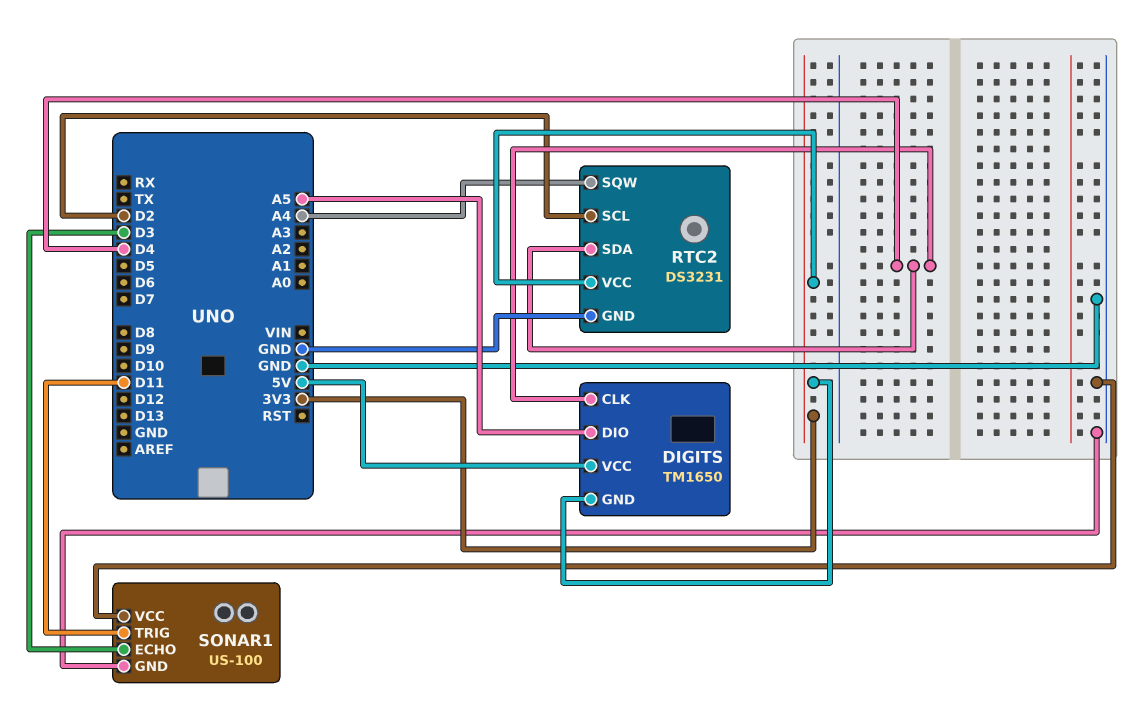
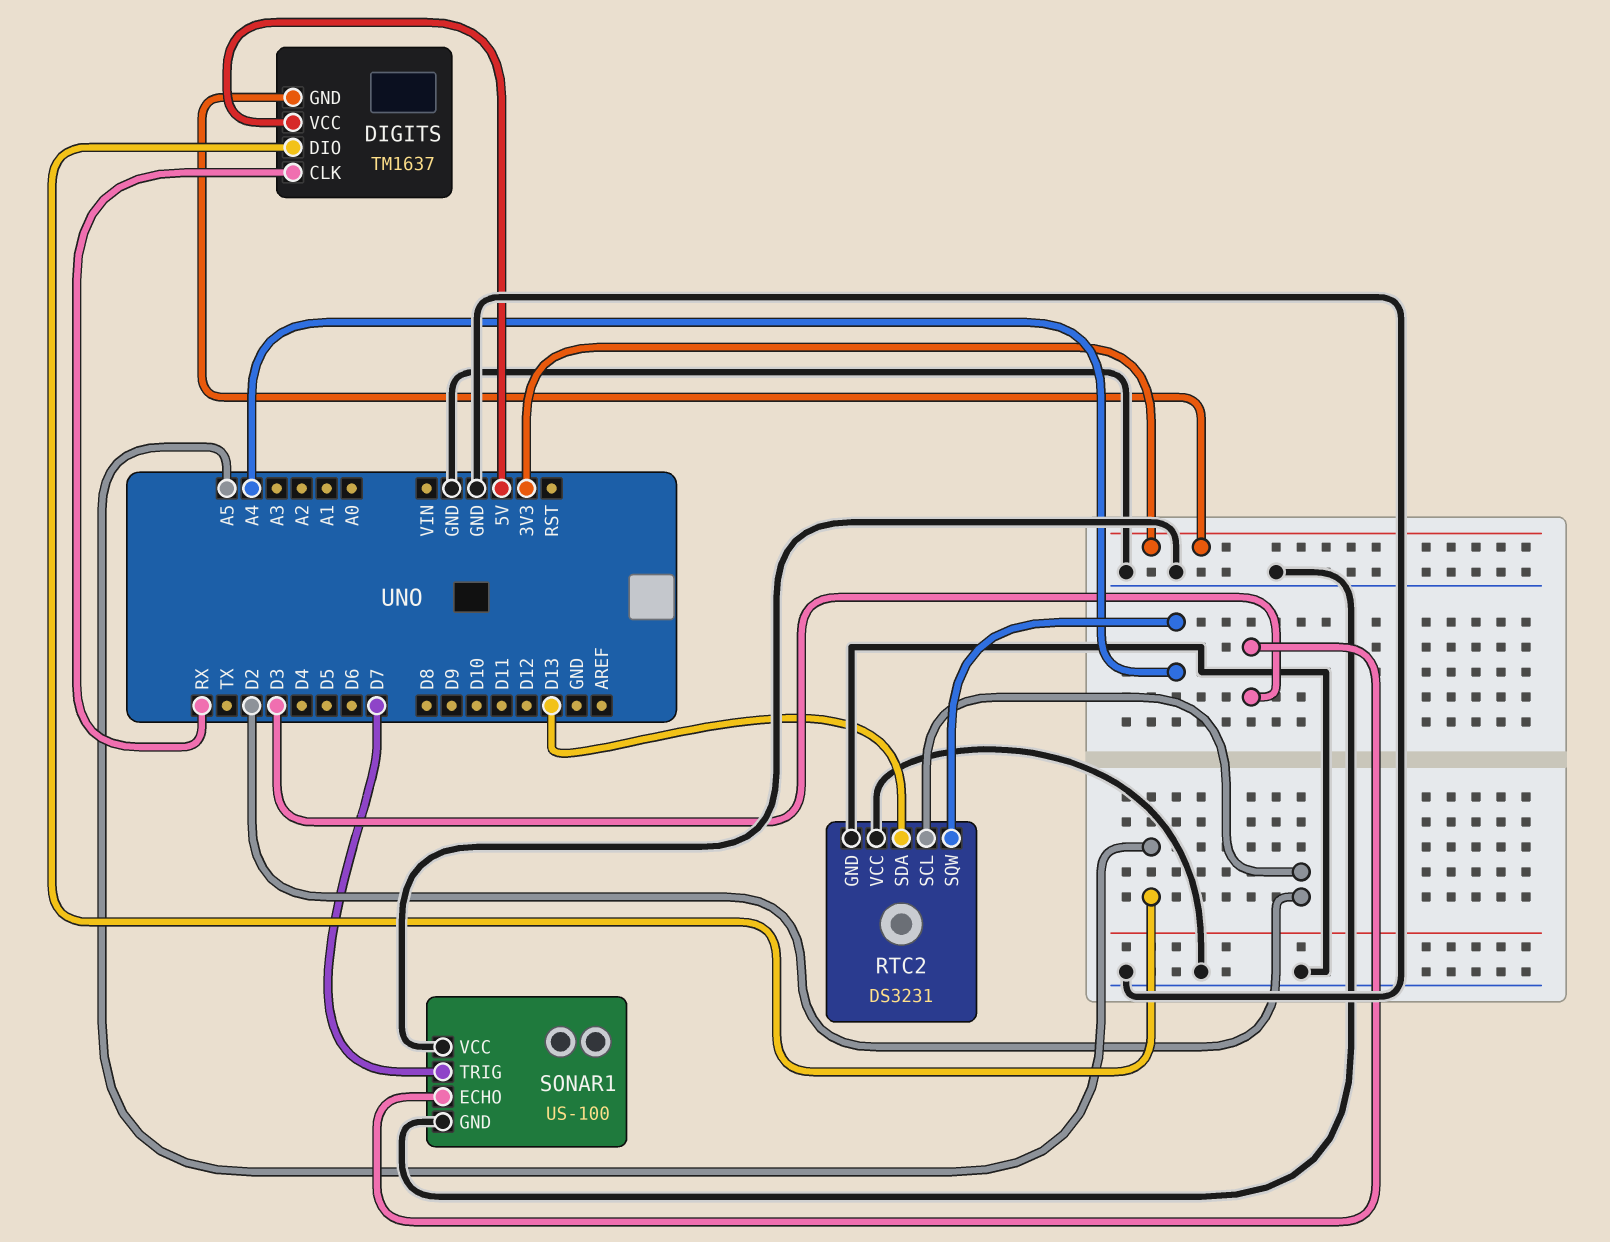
DIGITS: TM1650 -> TM1637
DIGITS pin CLK: D4 -> RX
RTC2 pin SDA: D4 -> D13
RTC2 pin VCC: 3V3 -> GND
SONAR1 pin TRIG: D11 -> D7

